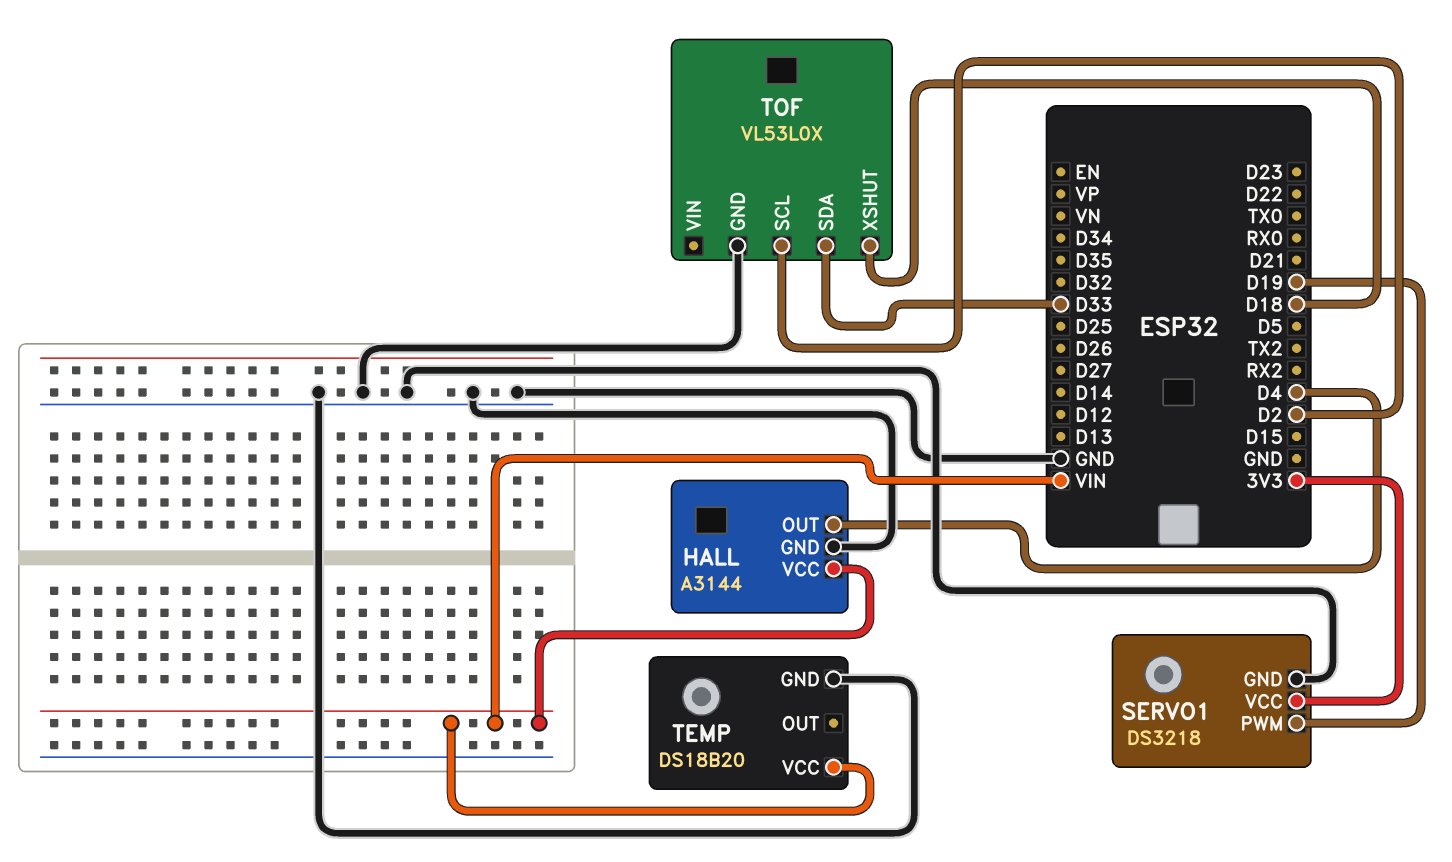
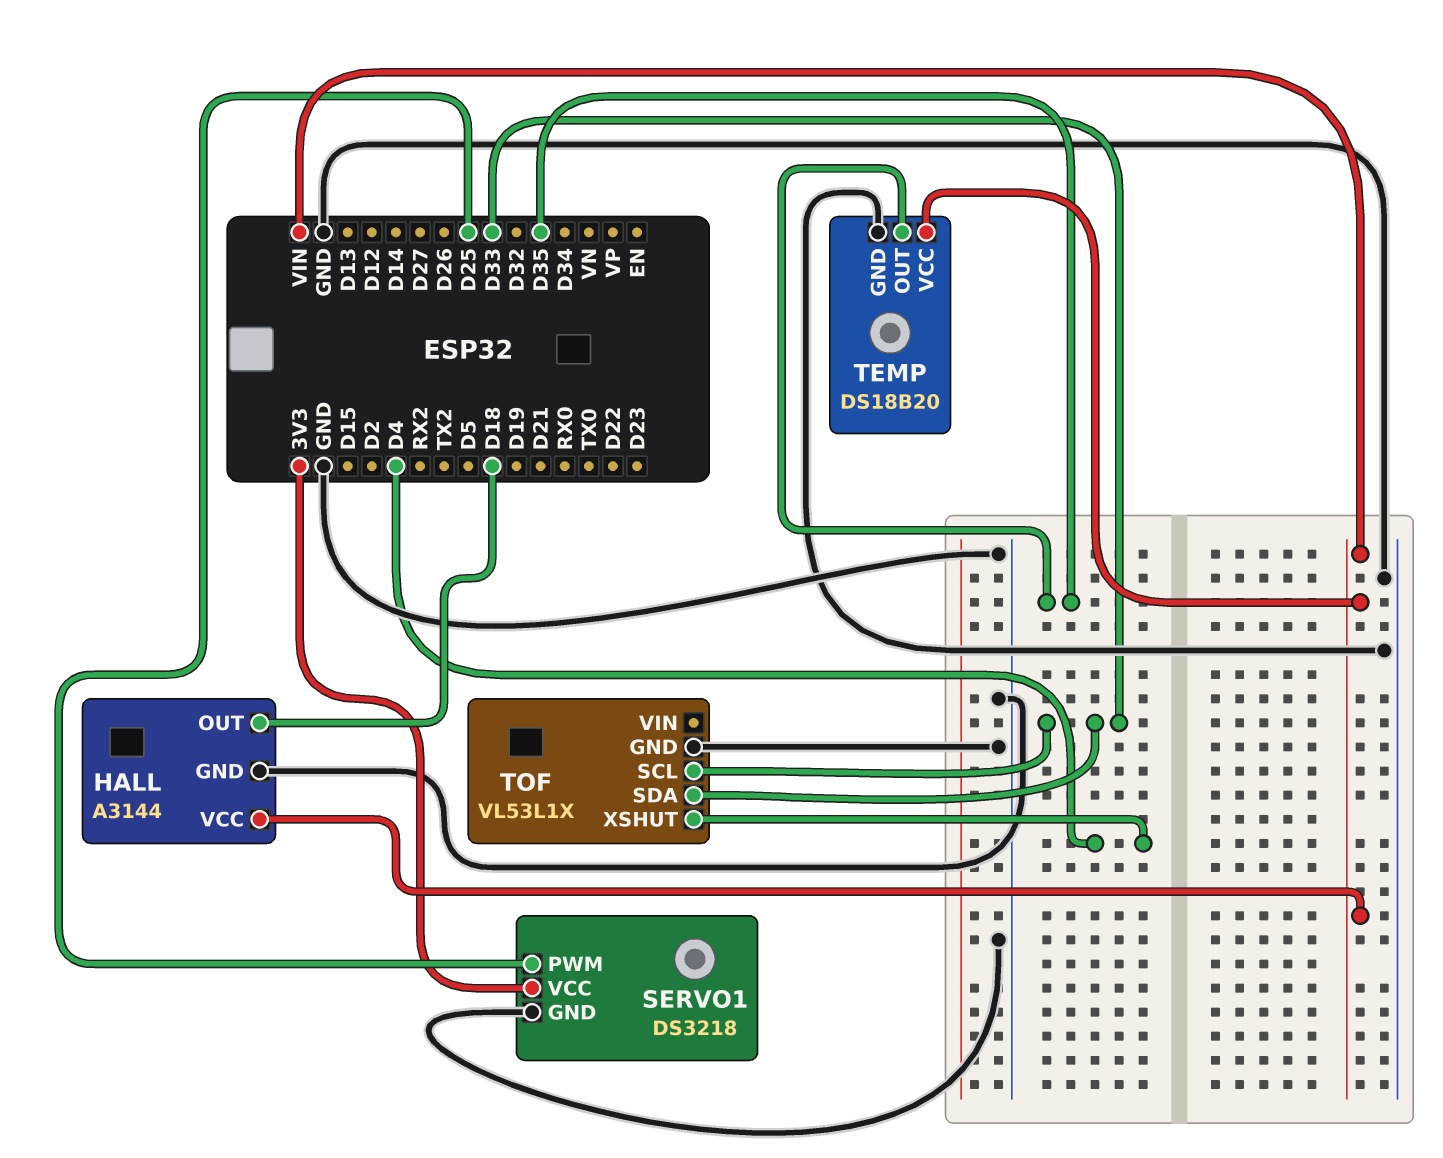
HALL pin OUT: D4 -> D18
SERVO1 pin PWM: D19 -> D25
TEMP pin OUT: none -> D35
TOF: VL53L0X -> VL53L1X
TOF pin SCL: D2 -> D33
TOF pin XSHUT: D18 -> D4

